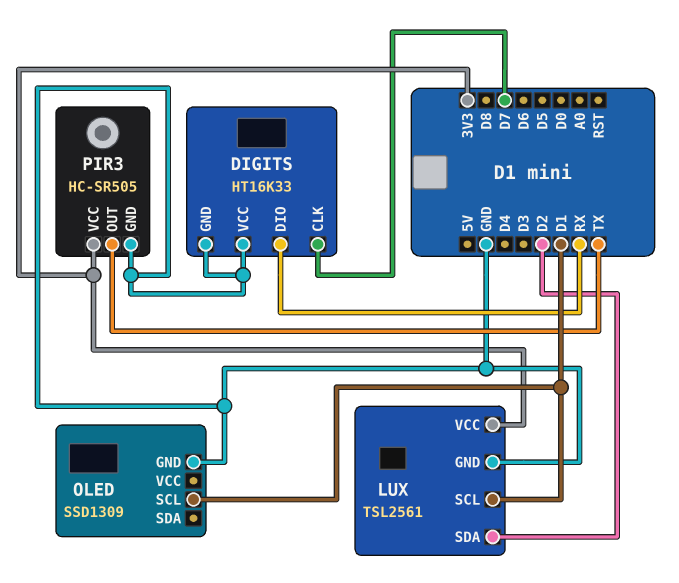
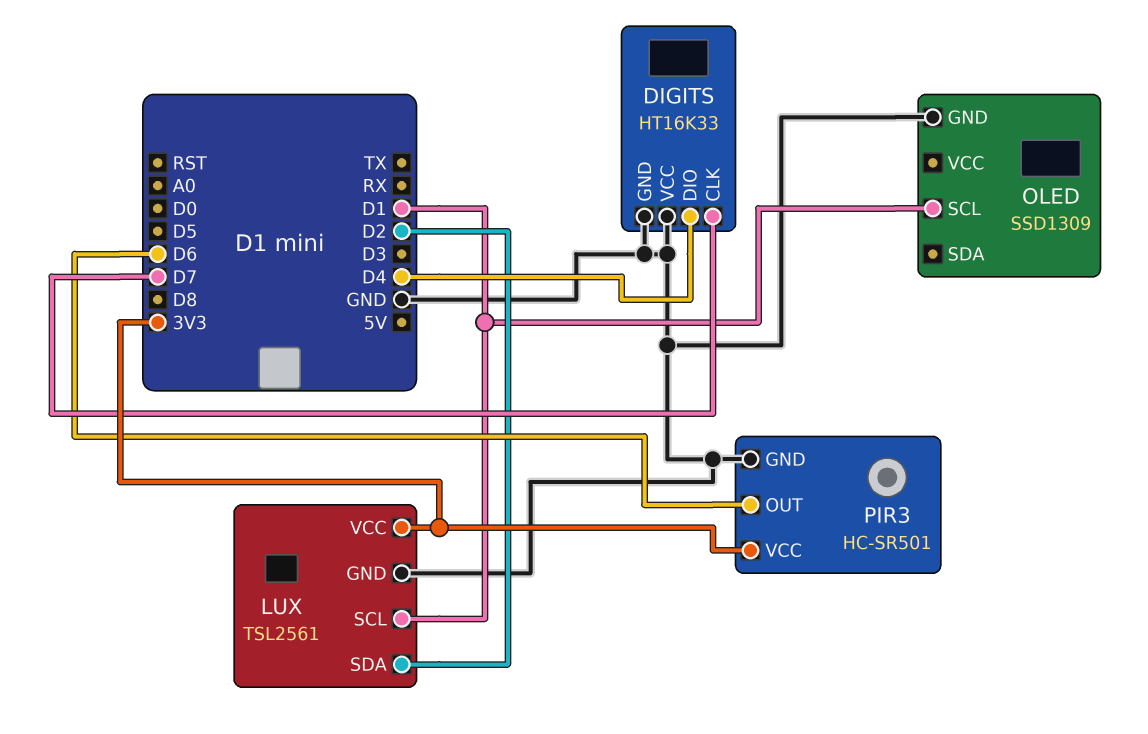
DIGITS pin DIO: RX -> D4
PIR3: HC-SR505 -> HC-SR501
PIR3 pin OUT: TX -> D6

